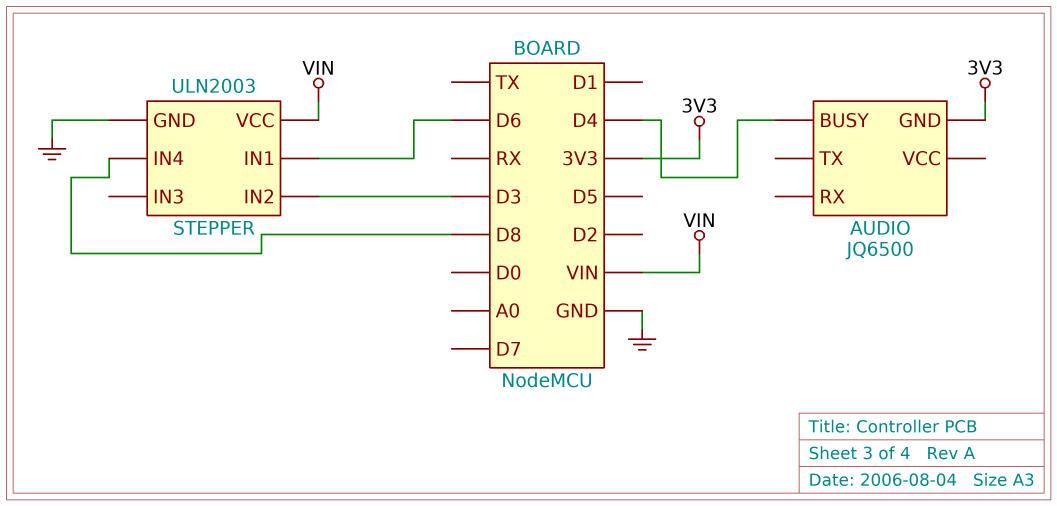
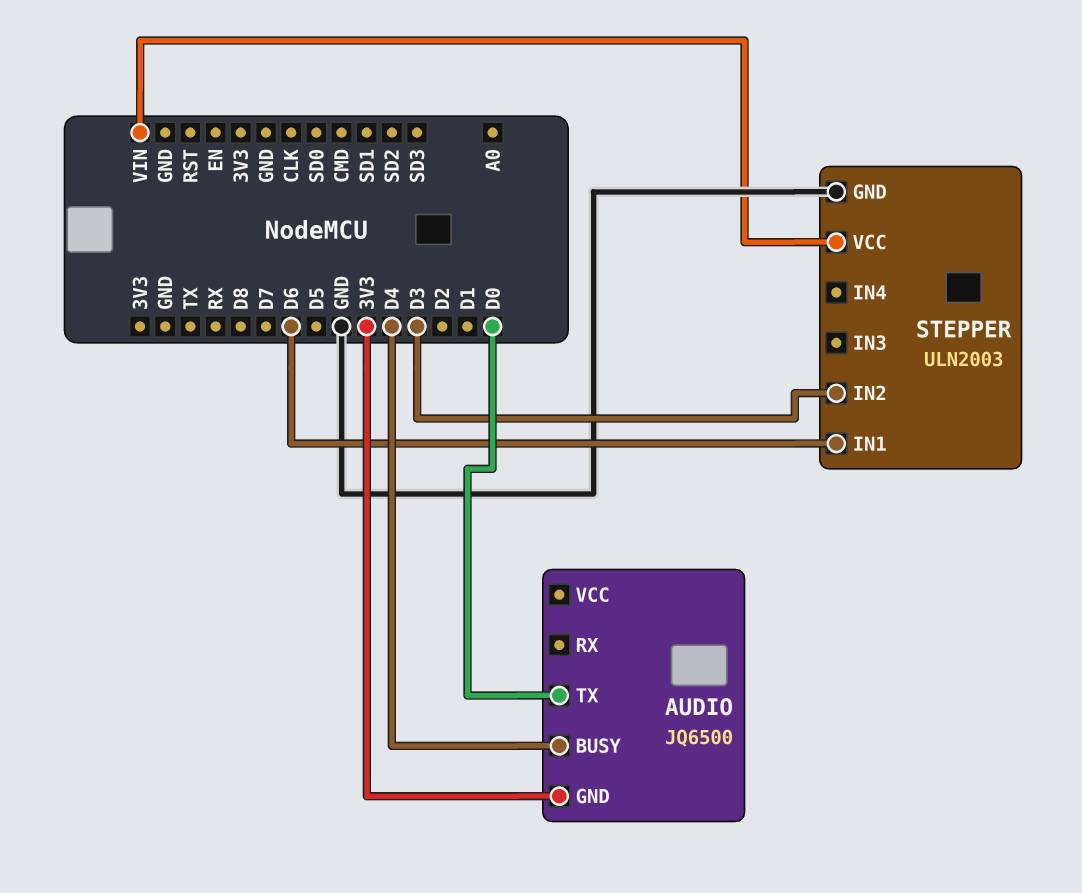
AUDIO pin TX: none -> D0
STEPPER pin IN4: D8 -> none

